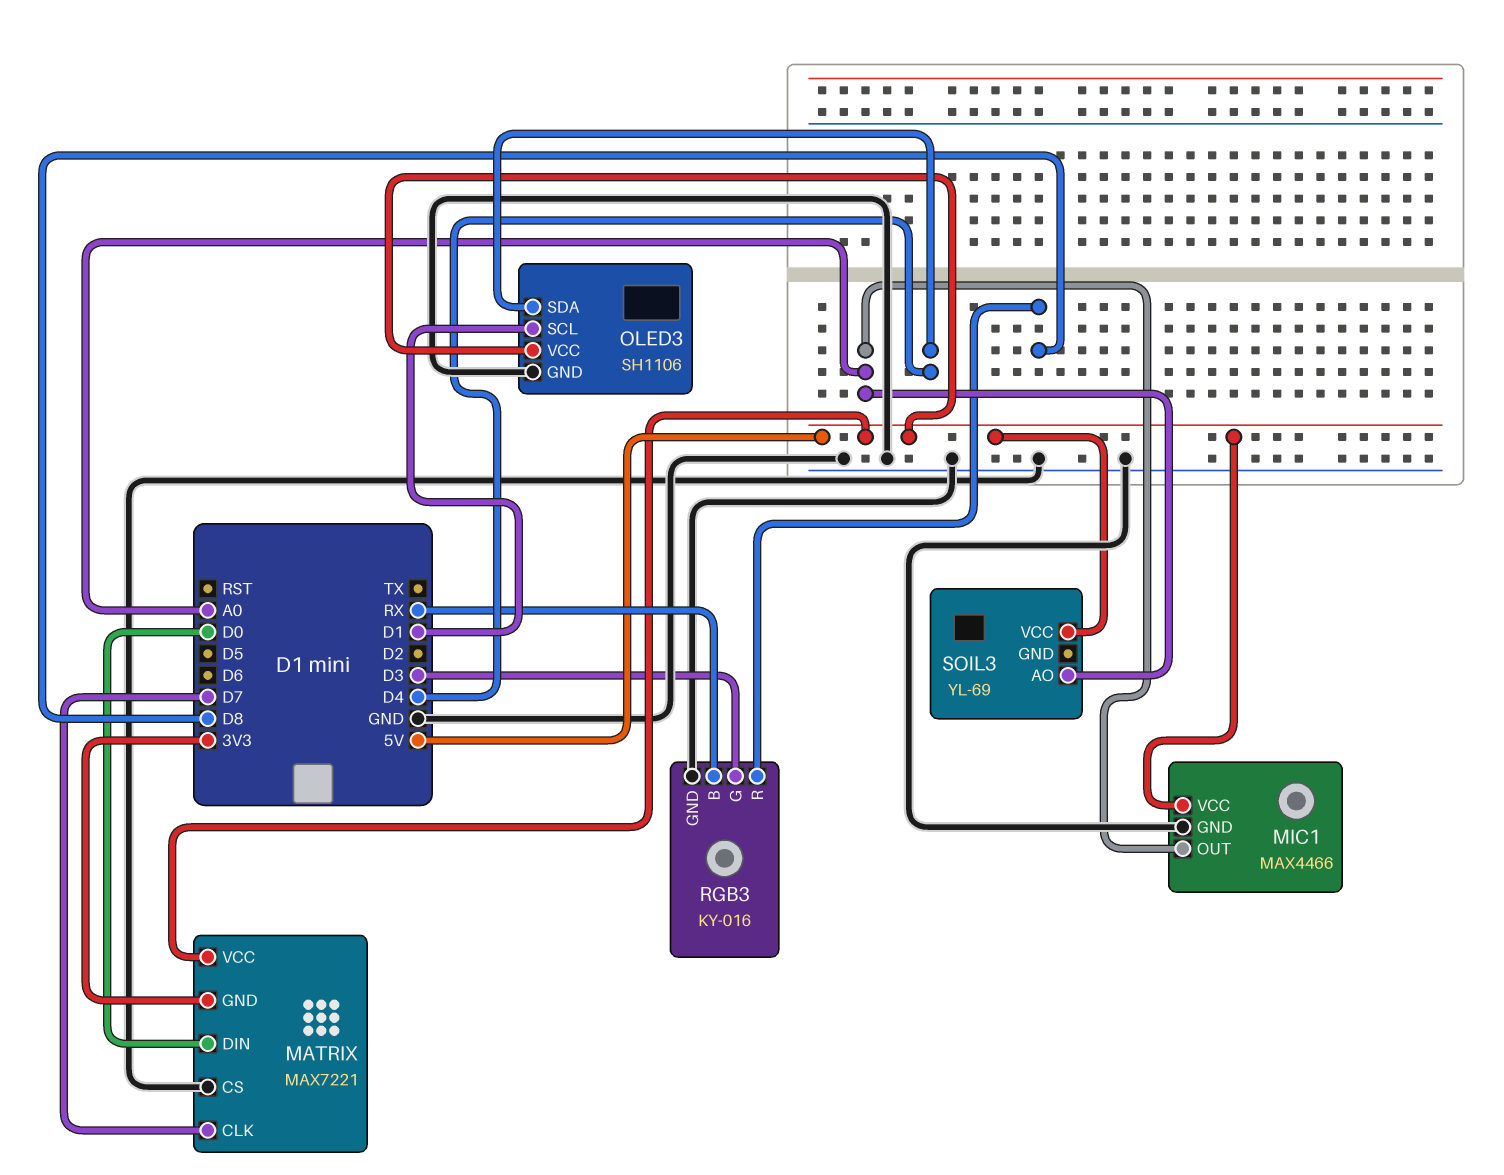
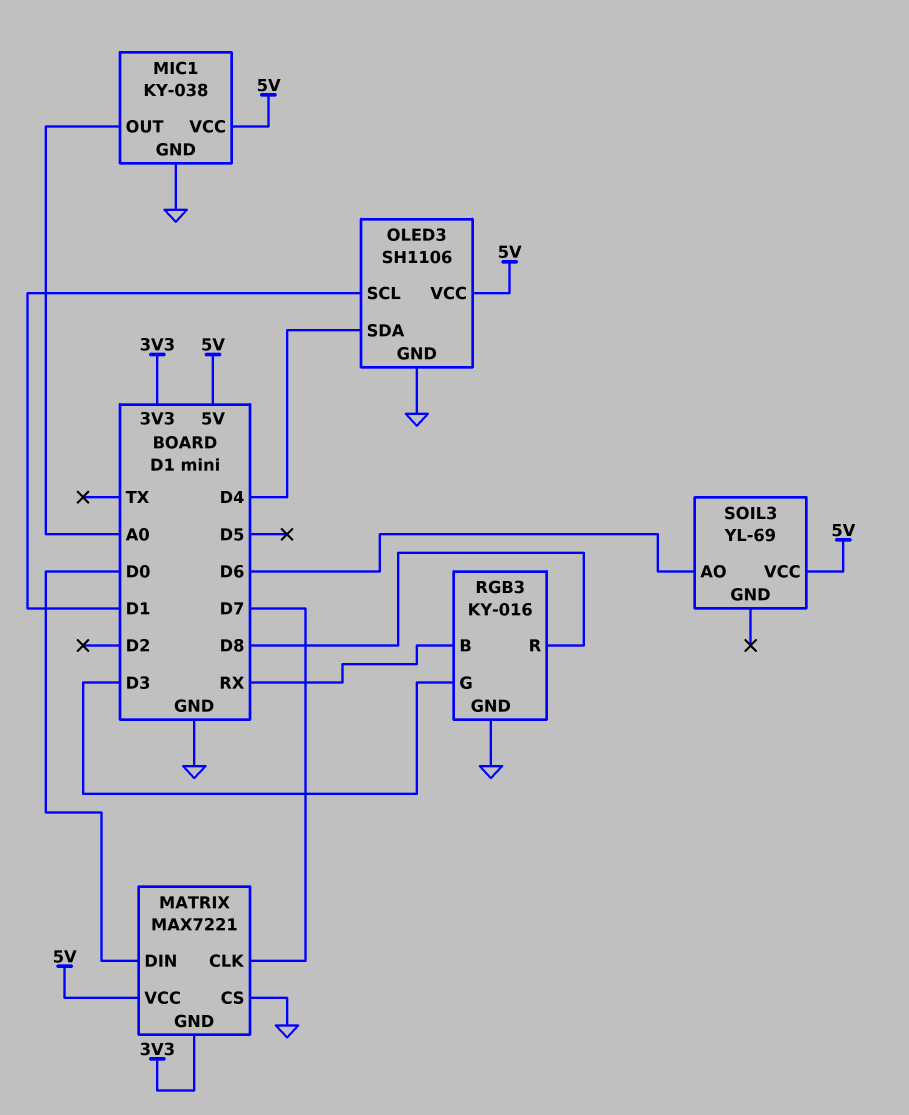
MIC1: MAX4466 -> KY-038
SOIL3 pin AO: A0 -> D6

